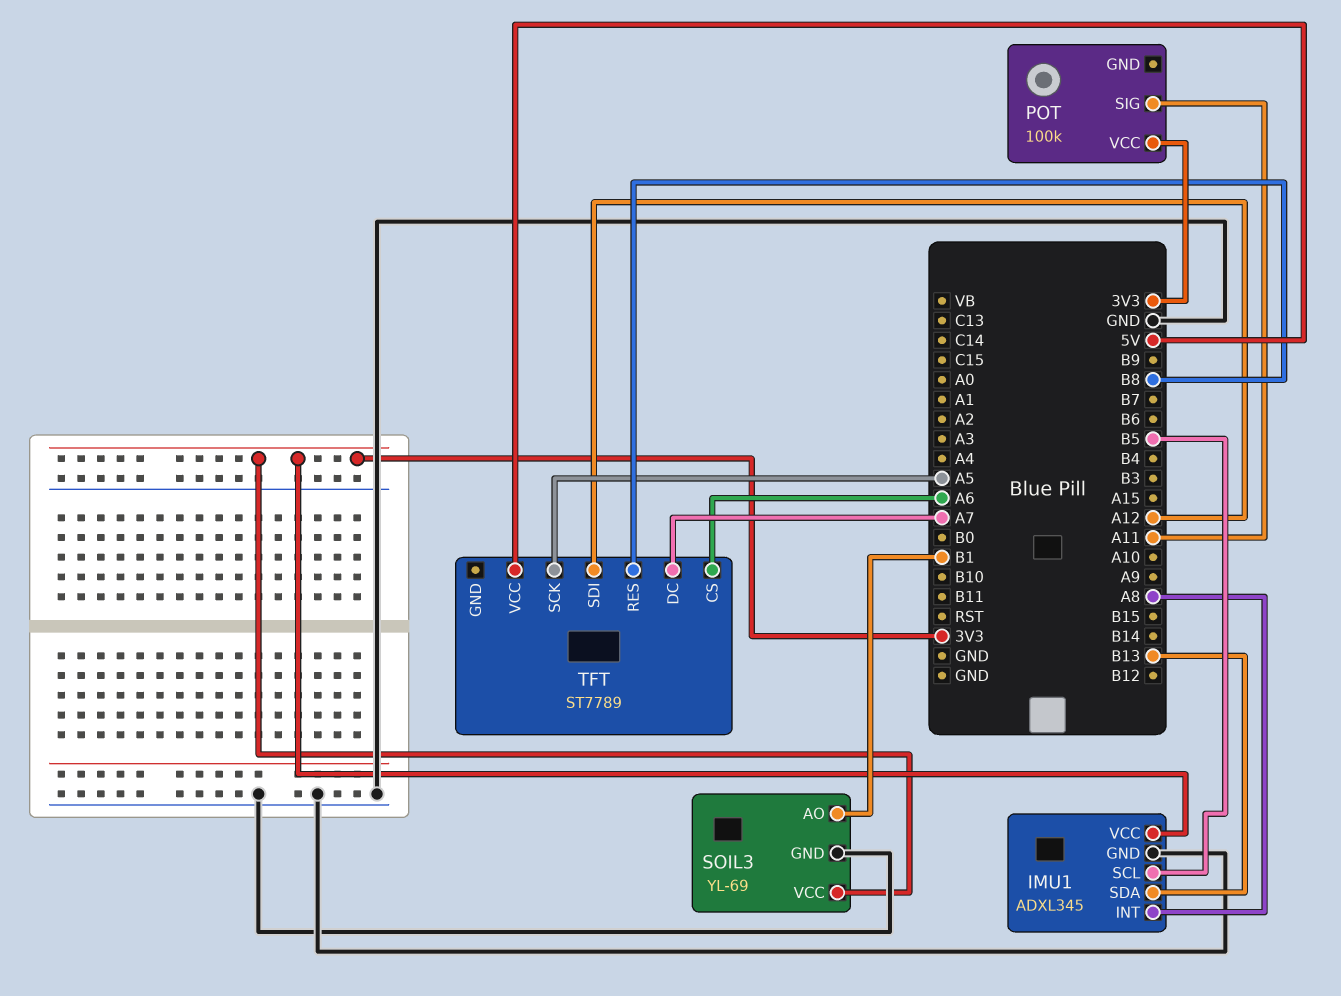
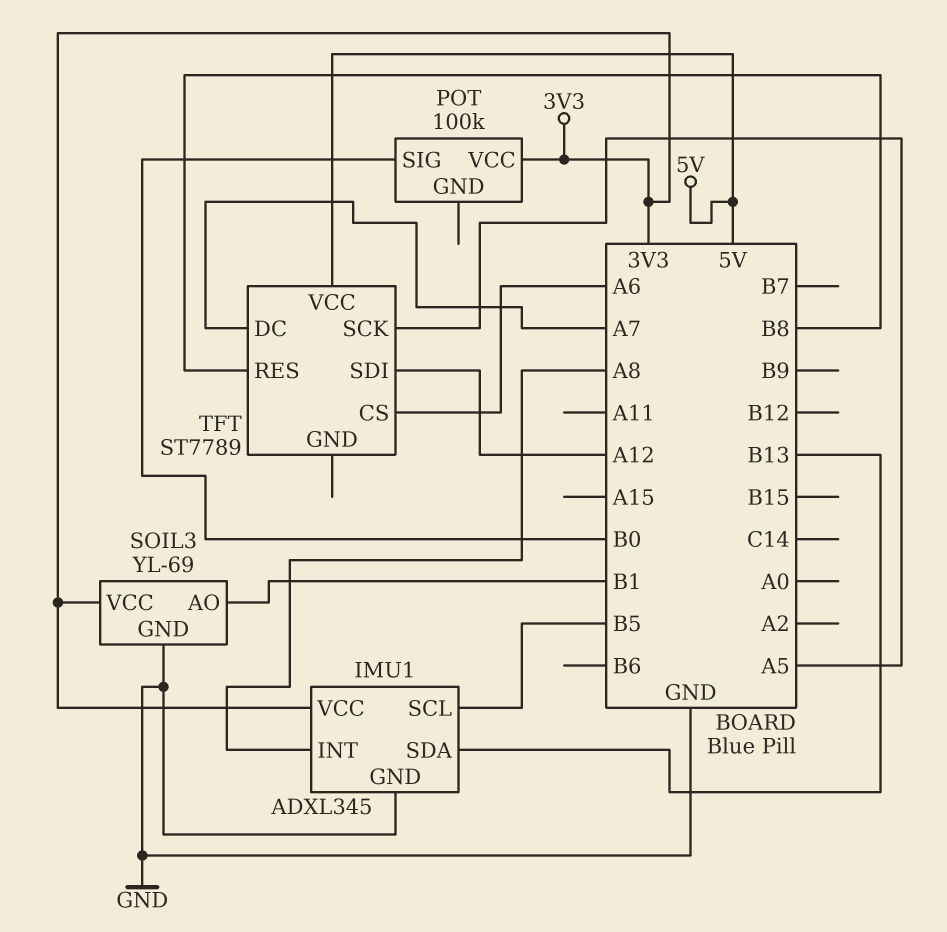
POT pin SIG: A11 -> B0

